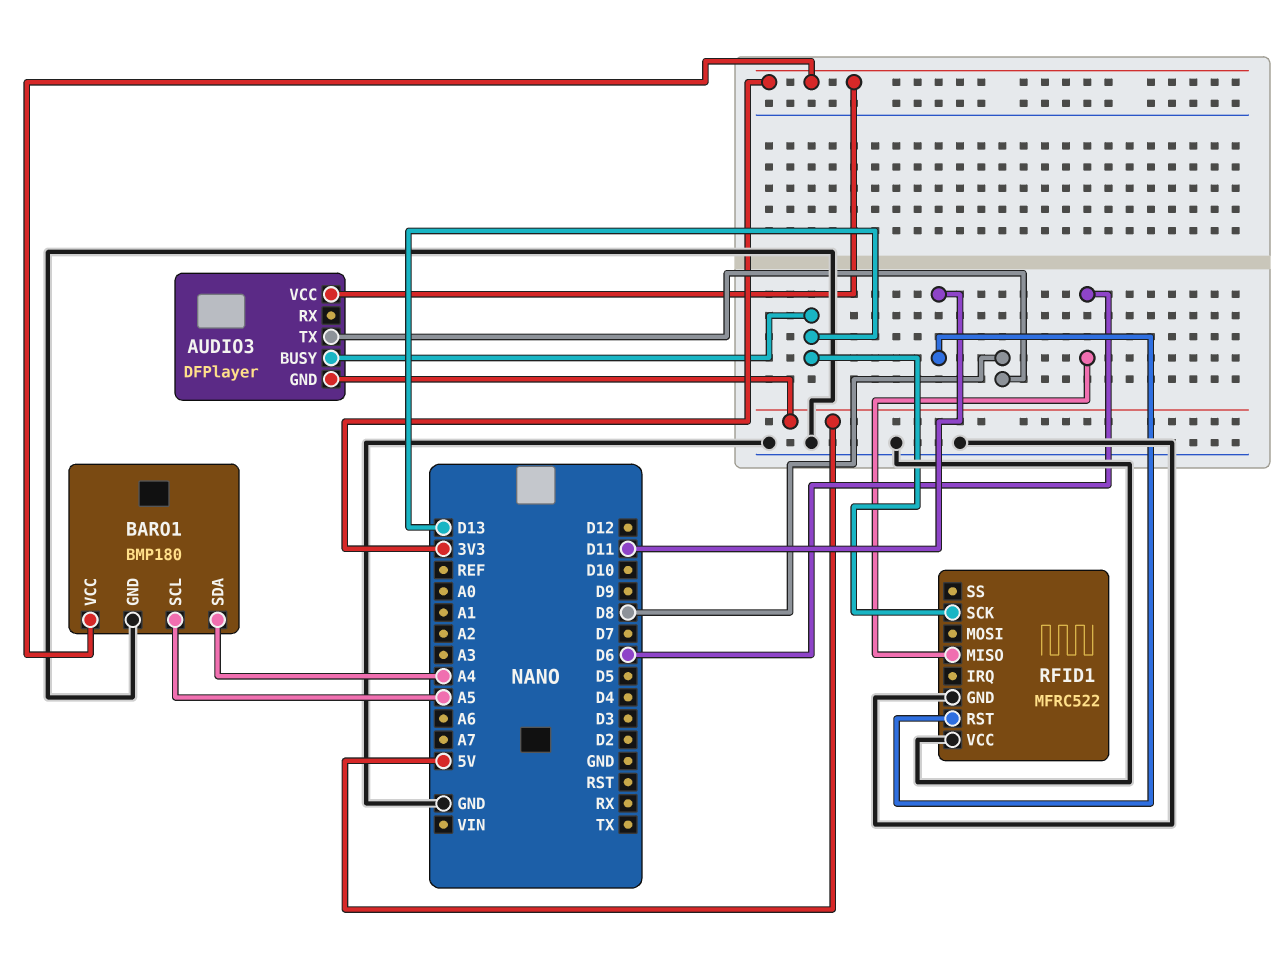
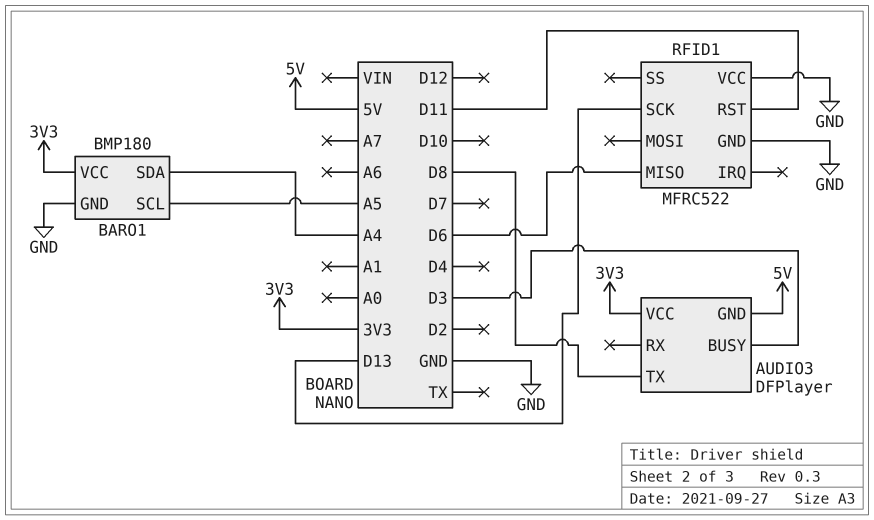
AUDIO3 pin BUSY: D13 -> D3

